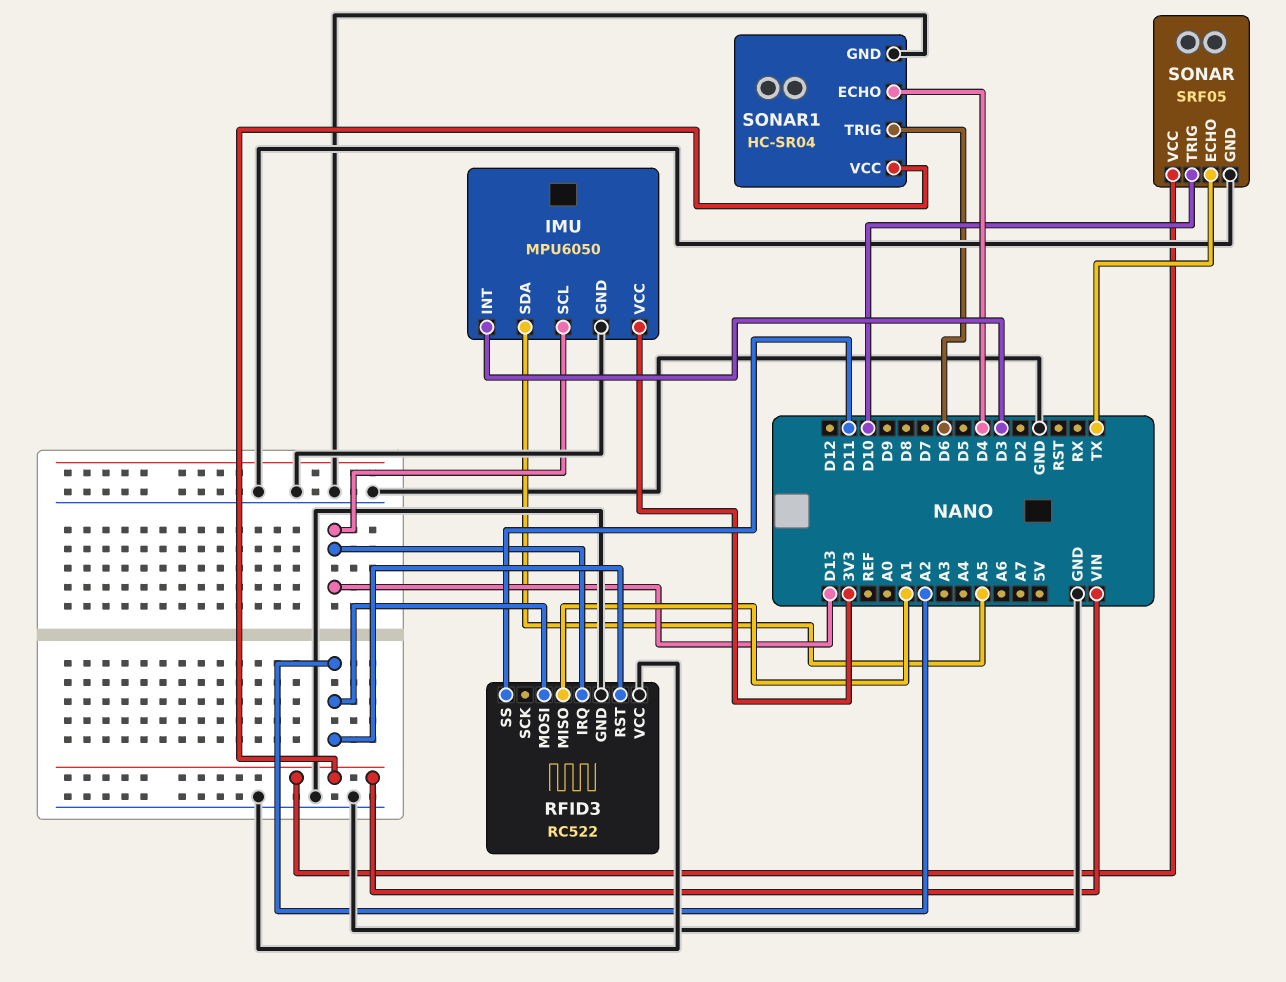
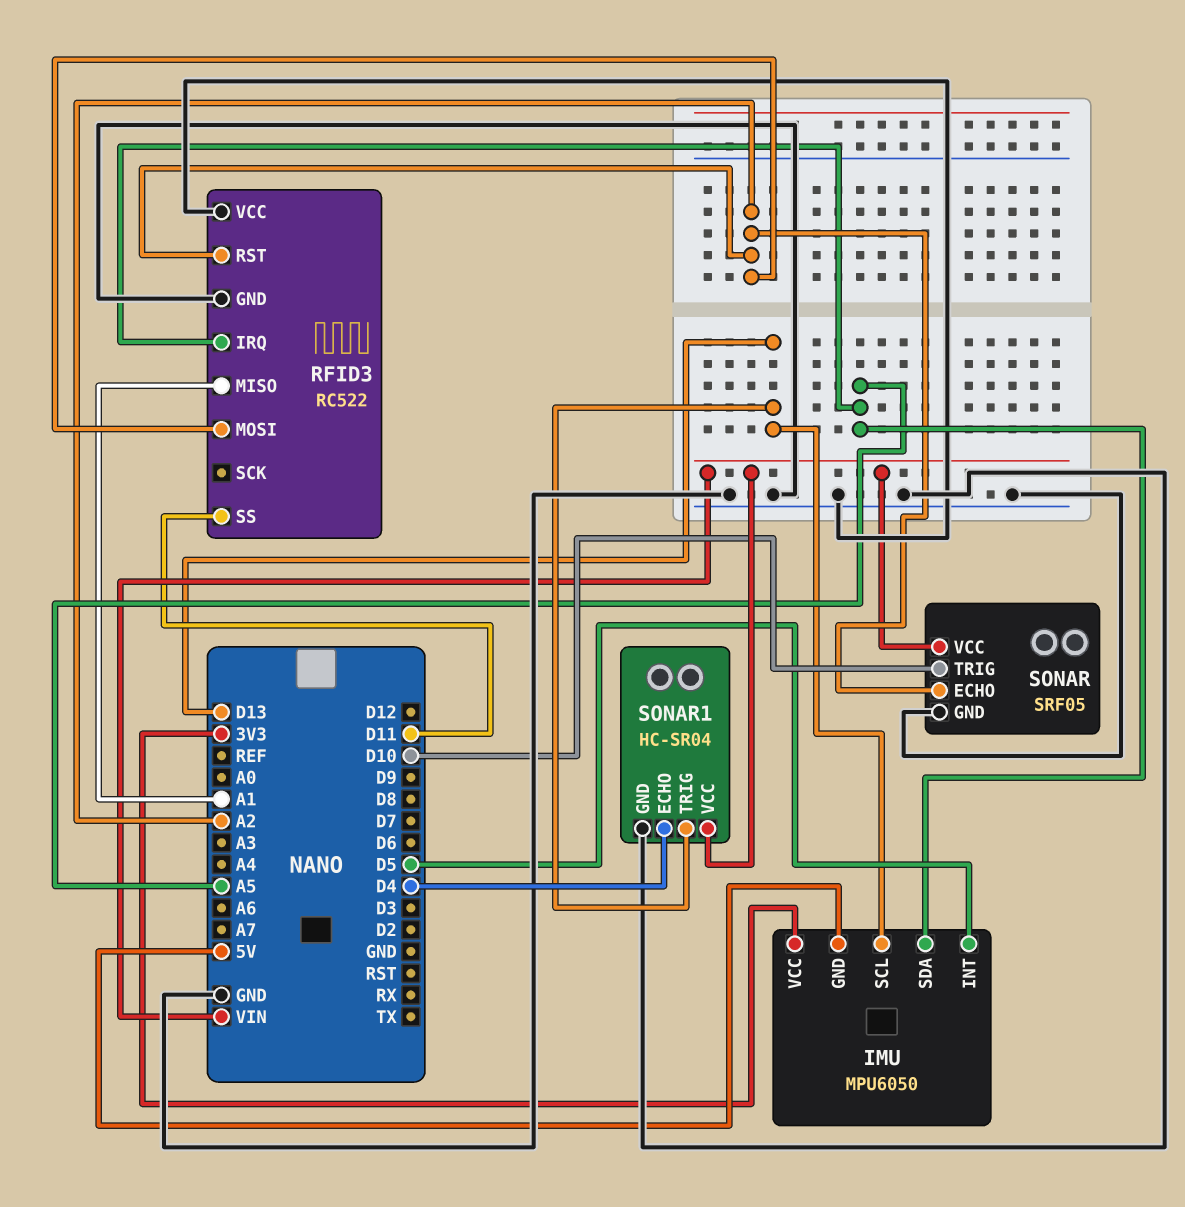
IMU pin GND: GND -> 5V
IMU pin INT: D3 -> D5
RFID3 pin IRQ: D13 -> A5
SONAR pin ECHO: TX -> A2
SONAR1 pin TRIG: D6 -> D13

